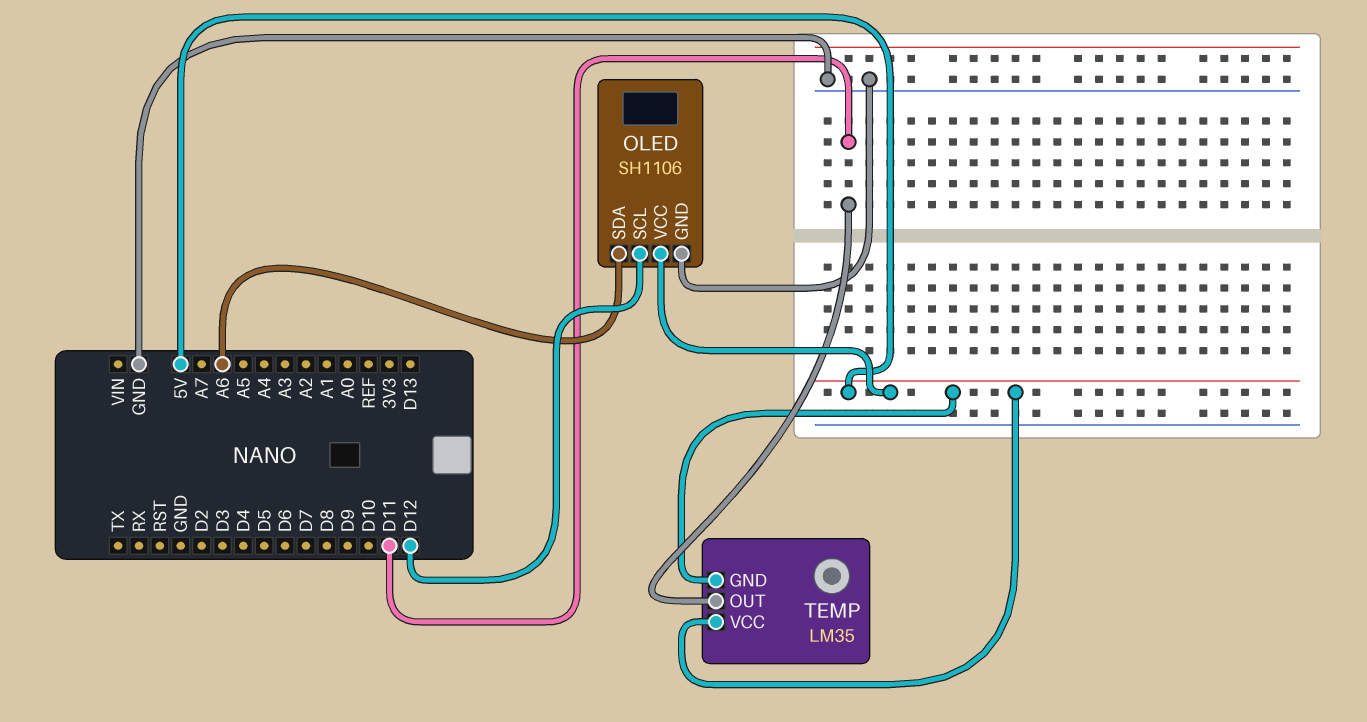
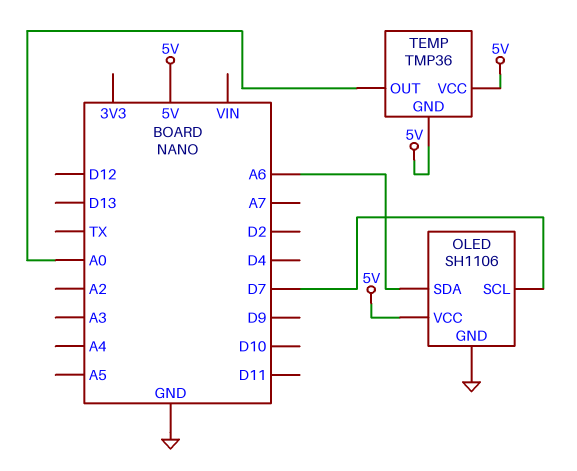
OLED pin SCL: D12 -> D7
TEMP: LM35 -> TMP36
TEMP pin OUT: D11 -> A0

